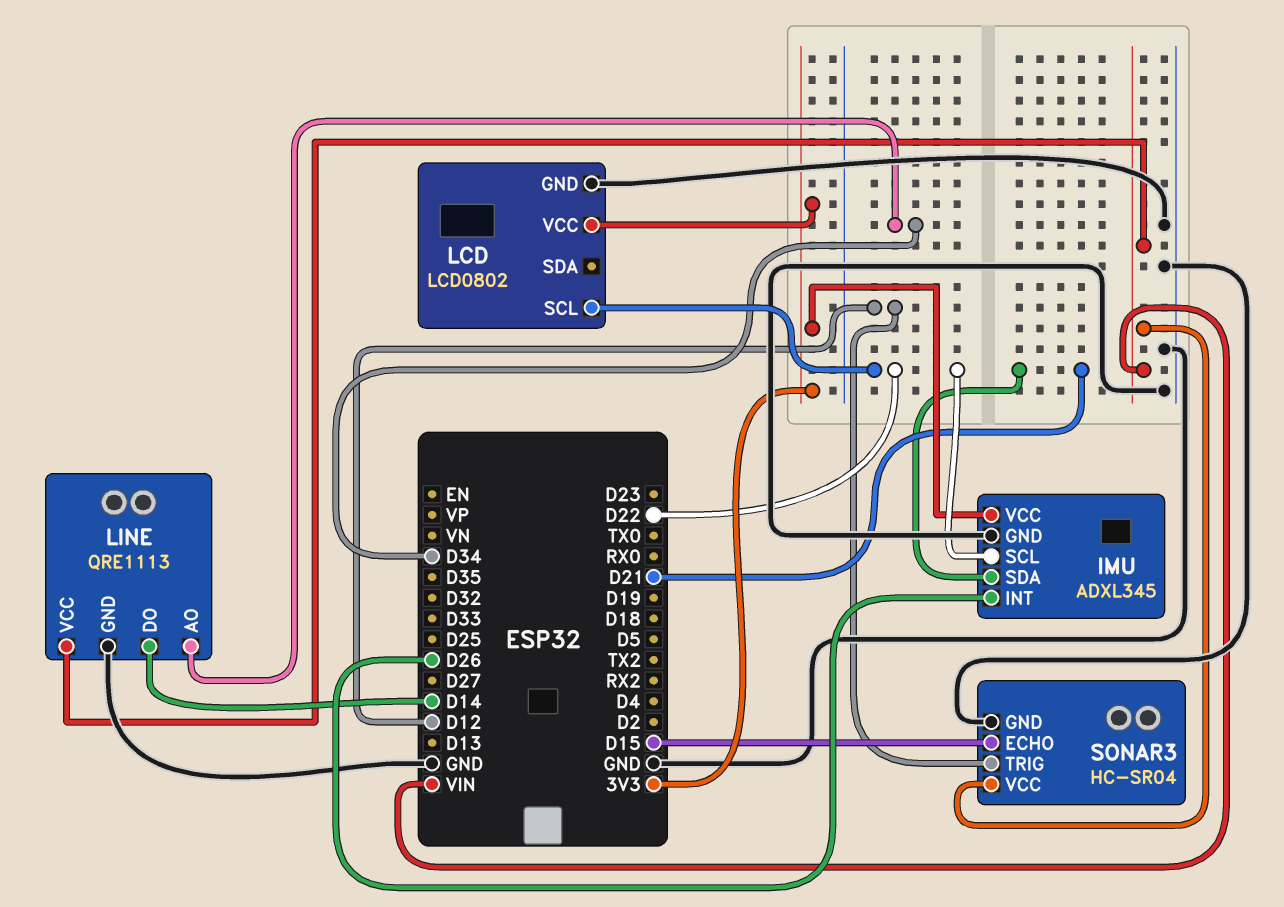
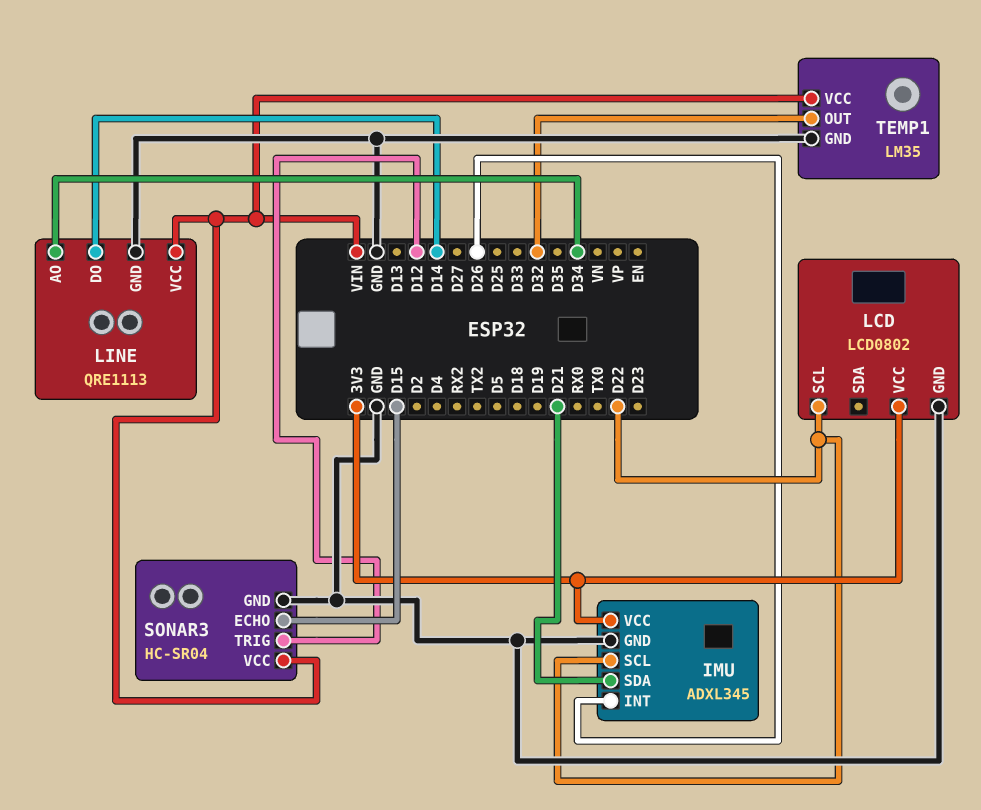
TEMP1: none -> LM35
TEMP1 pin GND: none -> GND
TEMP1 pin OUT: none -> D32
TEMP1 pin VCC: none -> VIN

